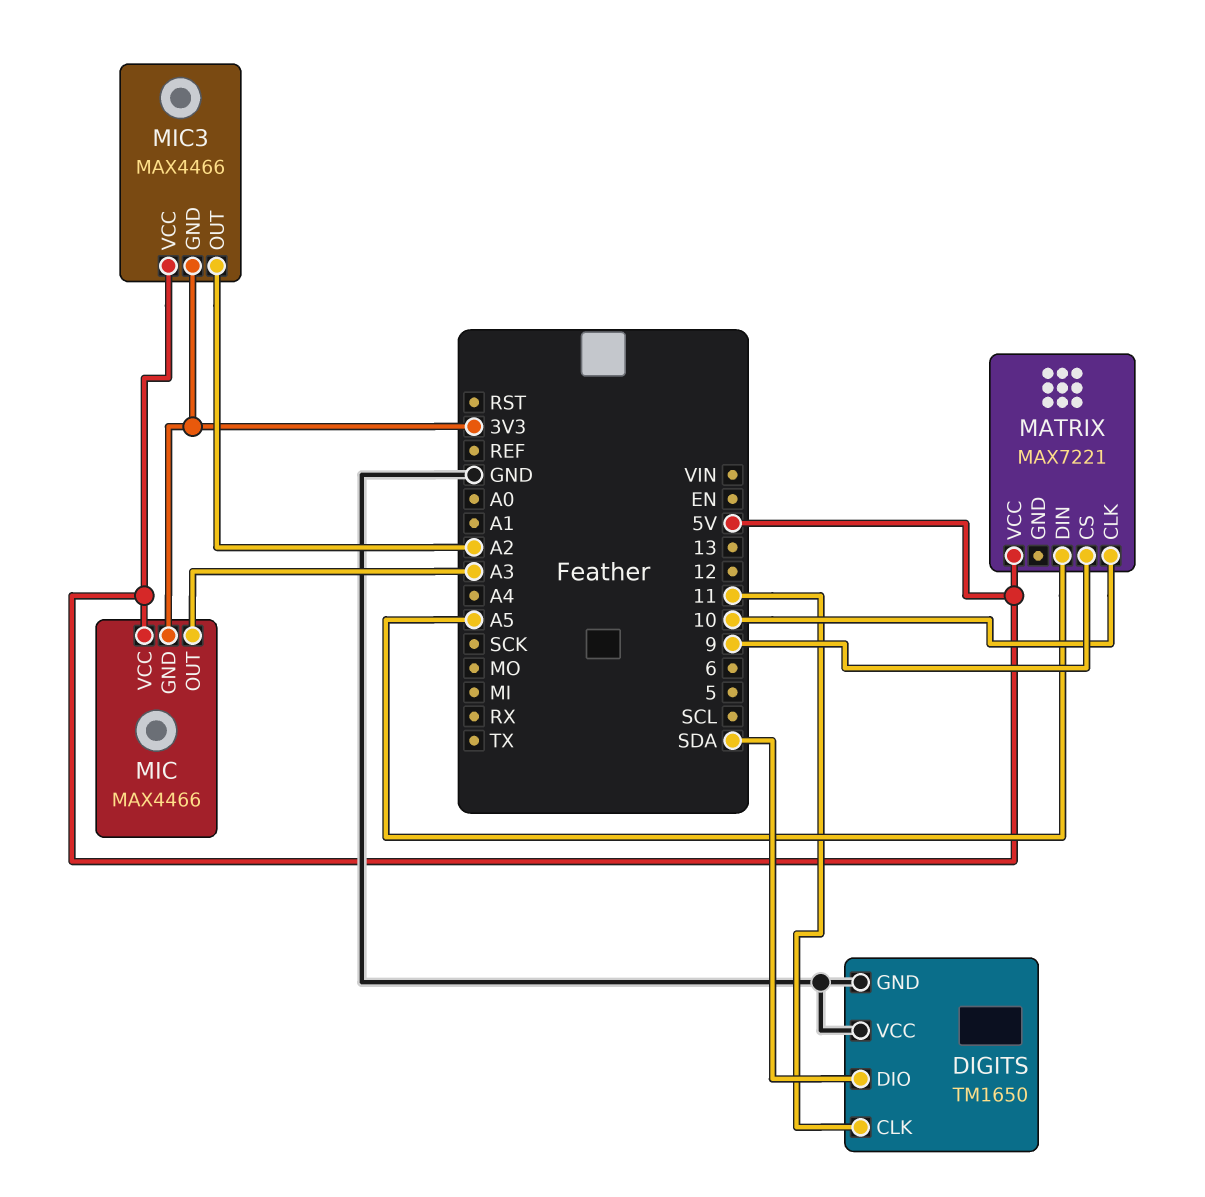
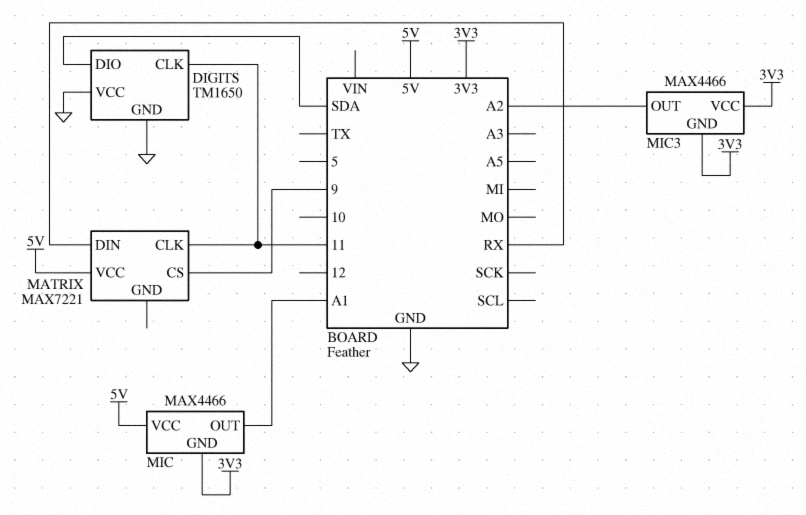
MATRIX pin CLK: 10 -> 11
MATRIX pin DIN: A5 -> RX
MIC pin OUT: A3 -> A1
MIC3 pin VCC: 5V -> 3V3

